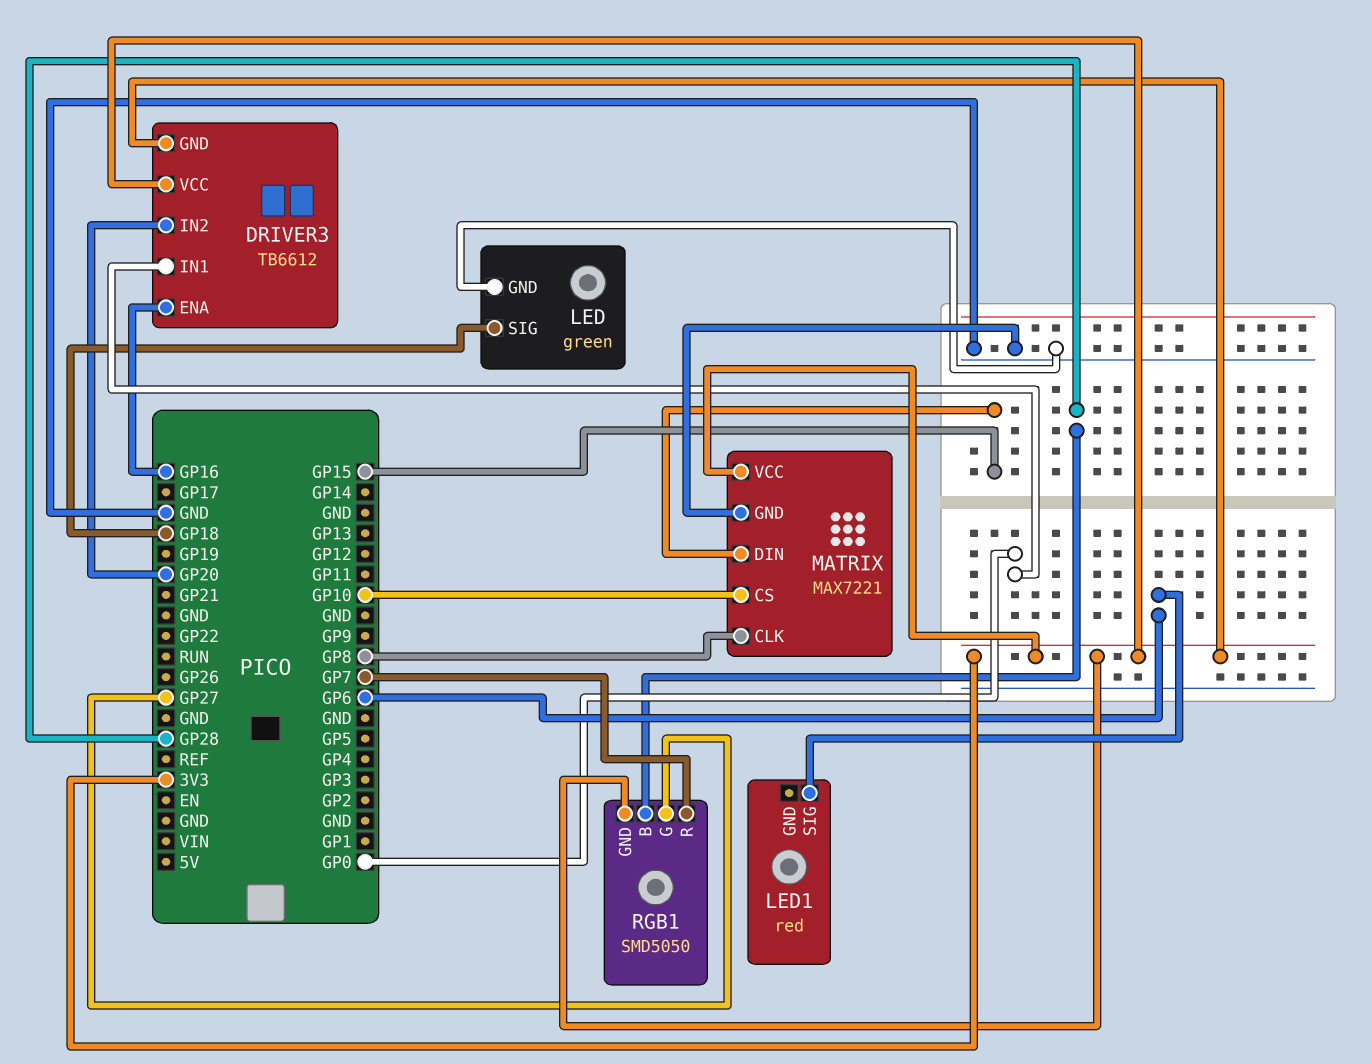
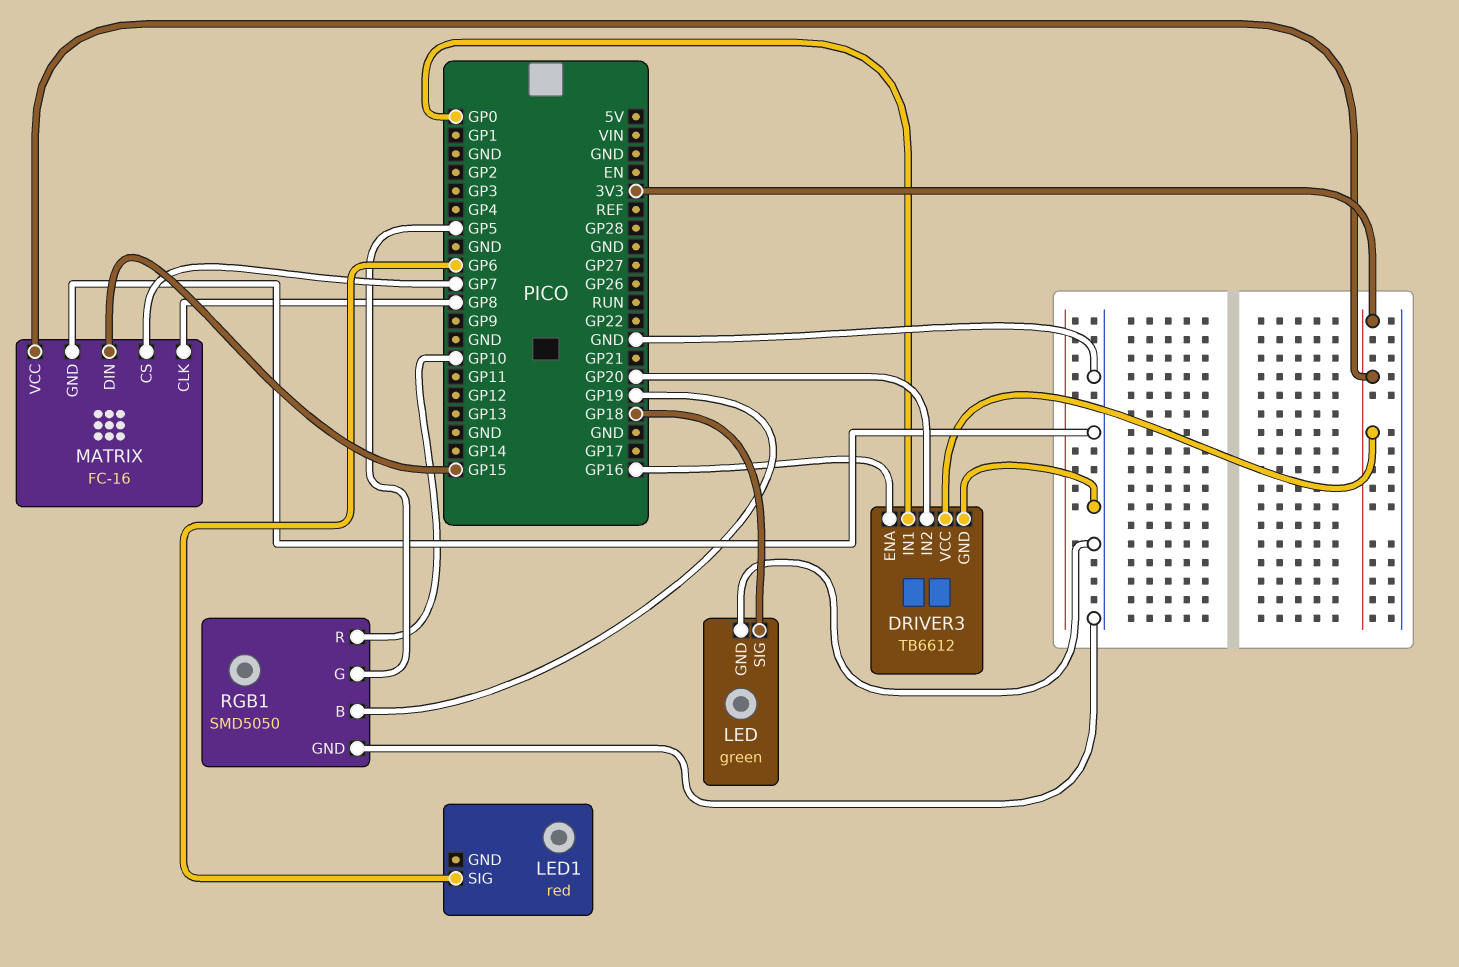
DRIVER3 pin GND: 3V3 -> GND
MATRIX: MAX7221 -> FC-16
MATRIX pin CS: GP10 -> GP7
RGB1 pin B: GP28 -> GP19
RGB1 pin G: GP27 -> GP5
RGB1 pin GND: 3V3 -> GND
RGB1 pin R: GP7 -> GP10

